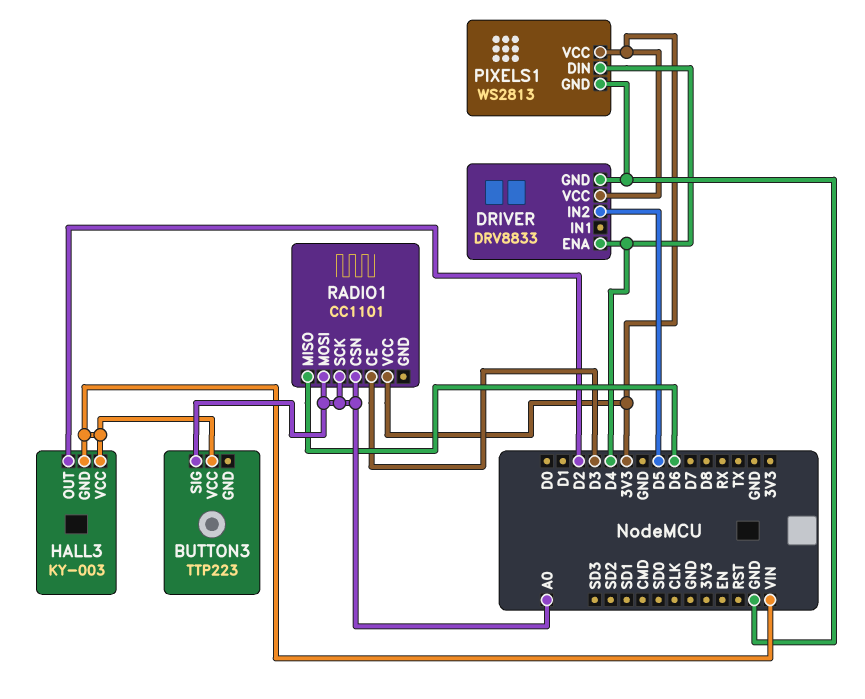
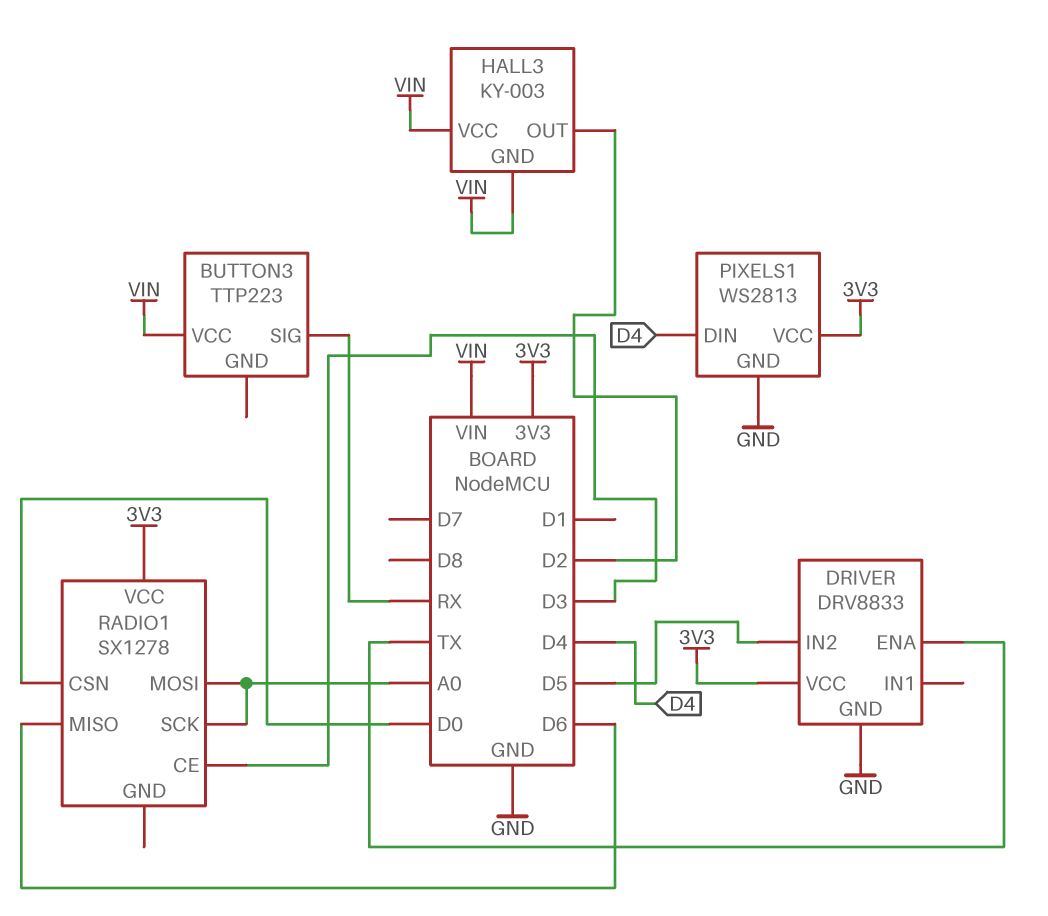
BUTTON3 pin SIG: A0 -> RX
DRIVER pin ENA: D4 -> TX
RADIO1: CC1101 -> SX1278
RADIO1 pin CSN: A0 -> D0

